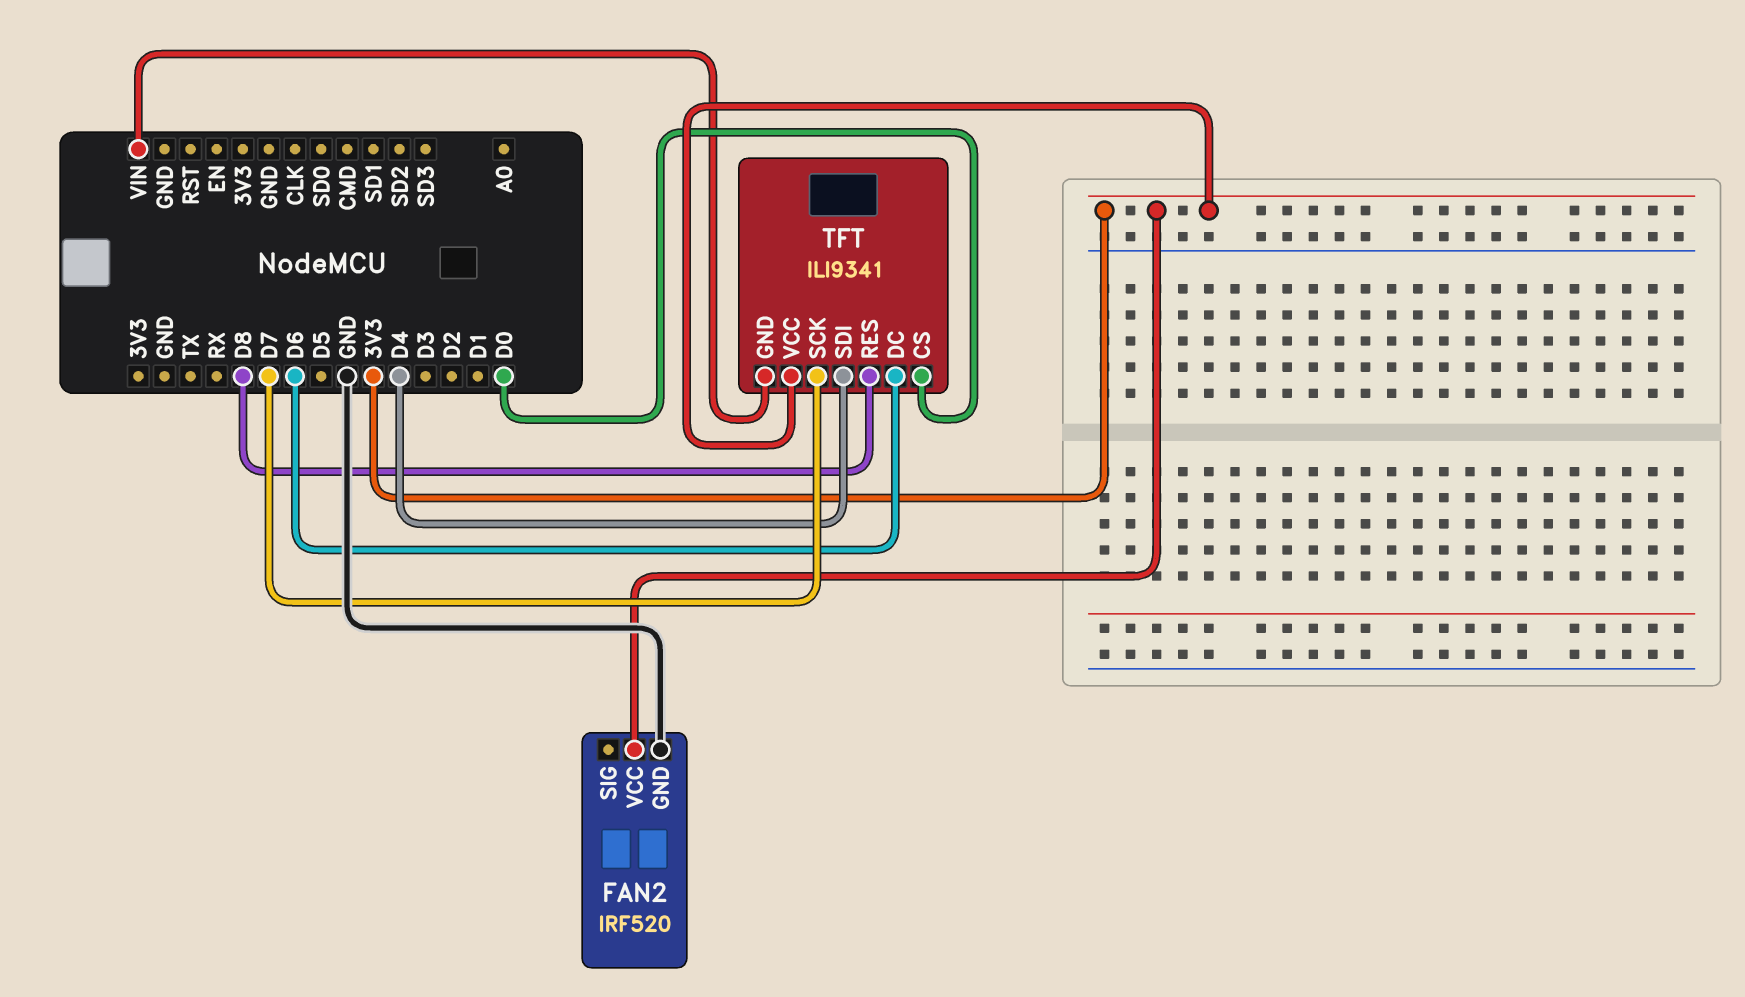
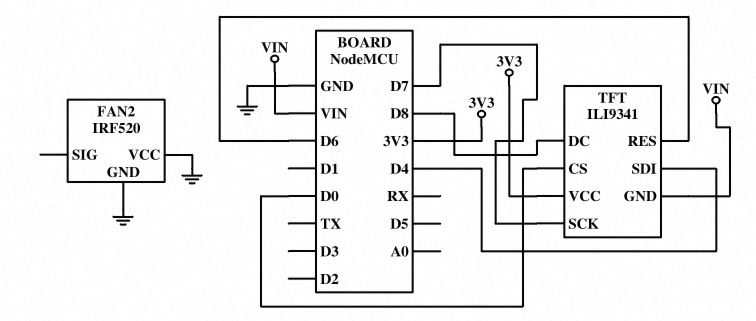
FAN2 pin VCC: 3V3 -> GND
TFT pin DC: D6 -> D8
TFT pin RES: D8 -> D6

